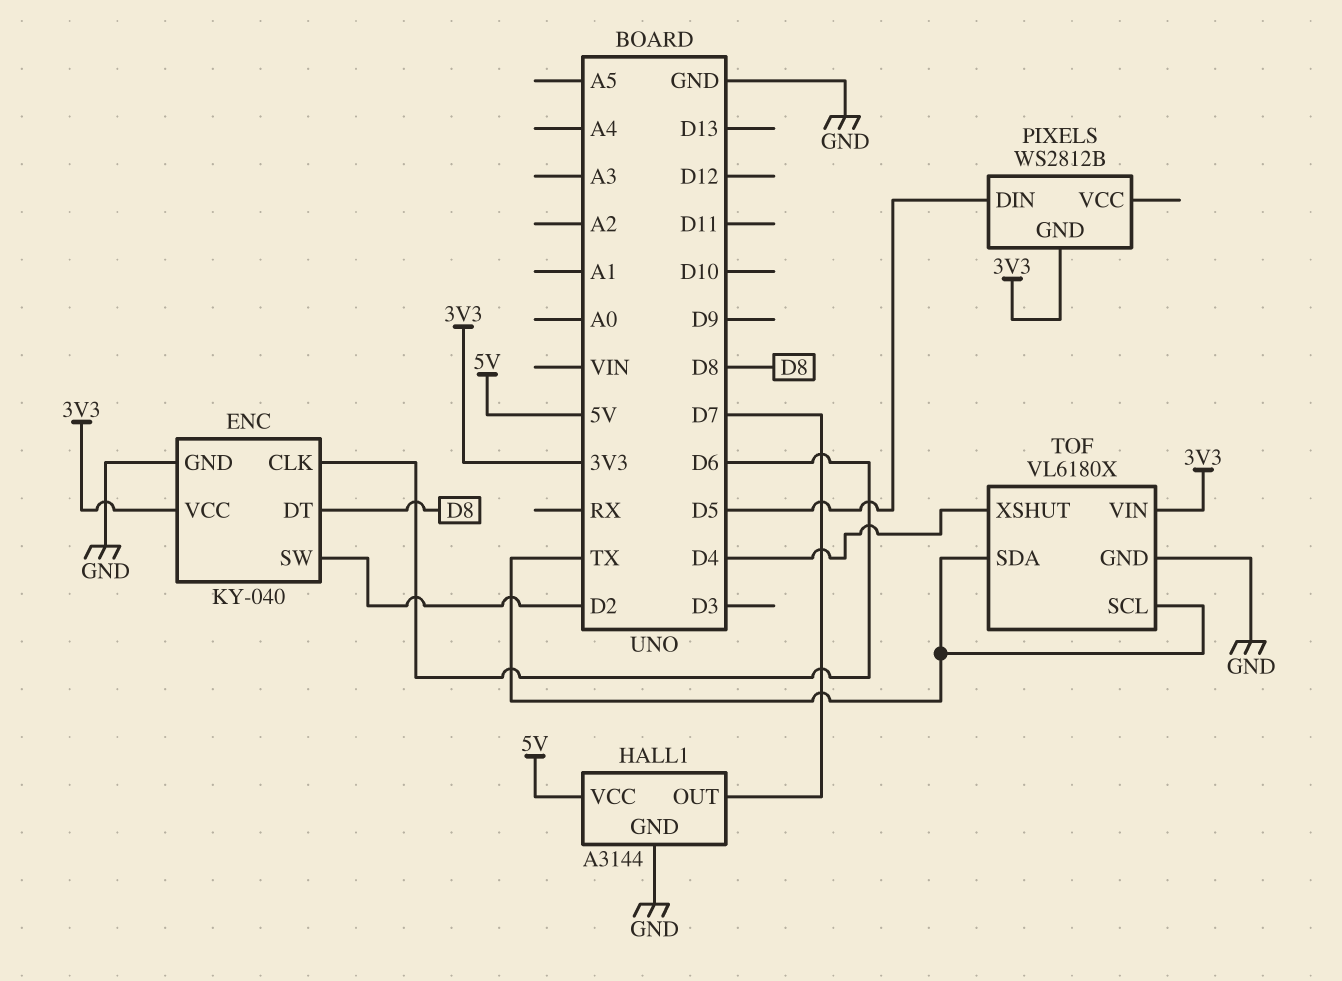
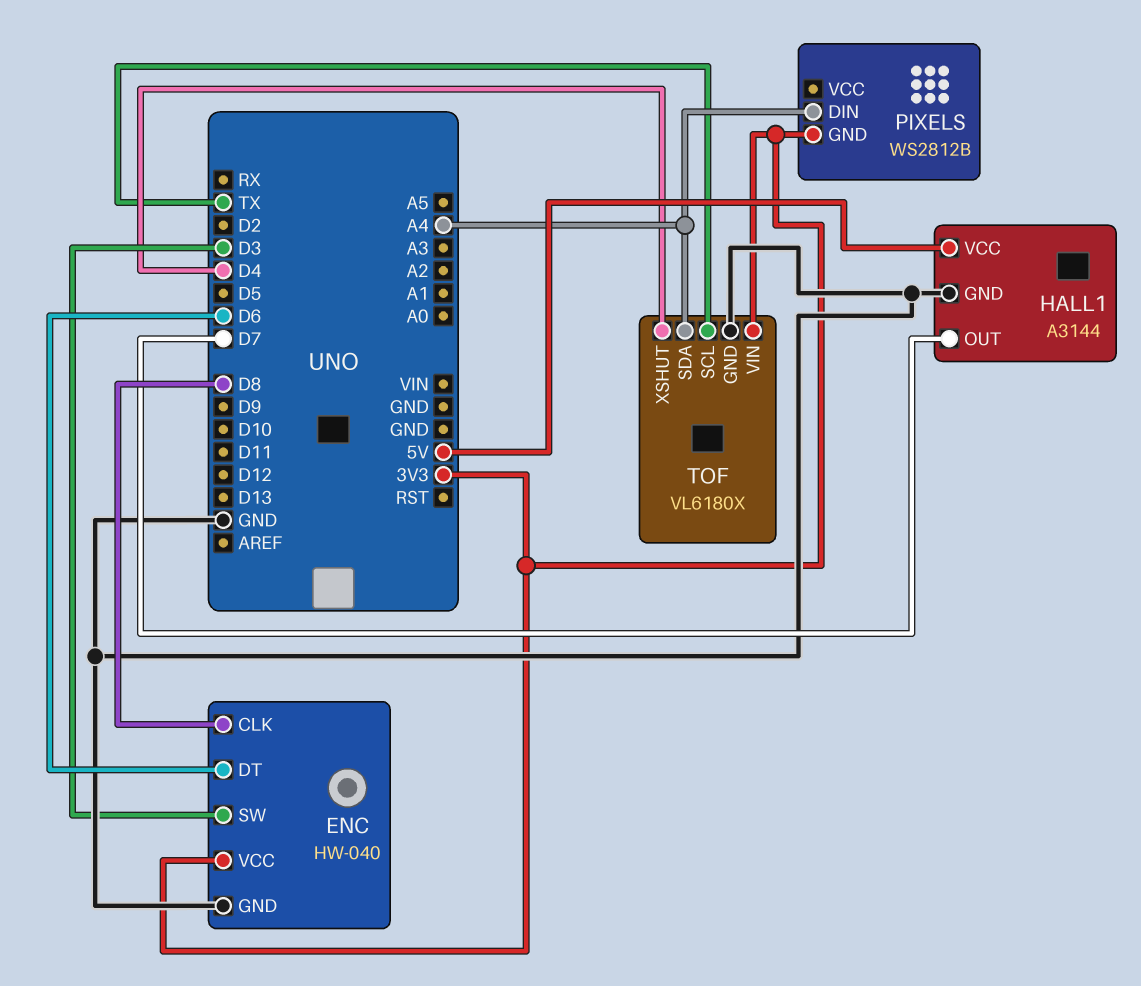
ENC: KY-040 -> HW-040
ENC pin CLK: D6 -> D8
ENC pin DT: D8 -> D6
ENC pin SW: D2 -> D3
PIXELS pin DIN: D5 -> A4
TOF pin SDA: TX -> A4

